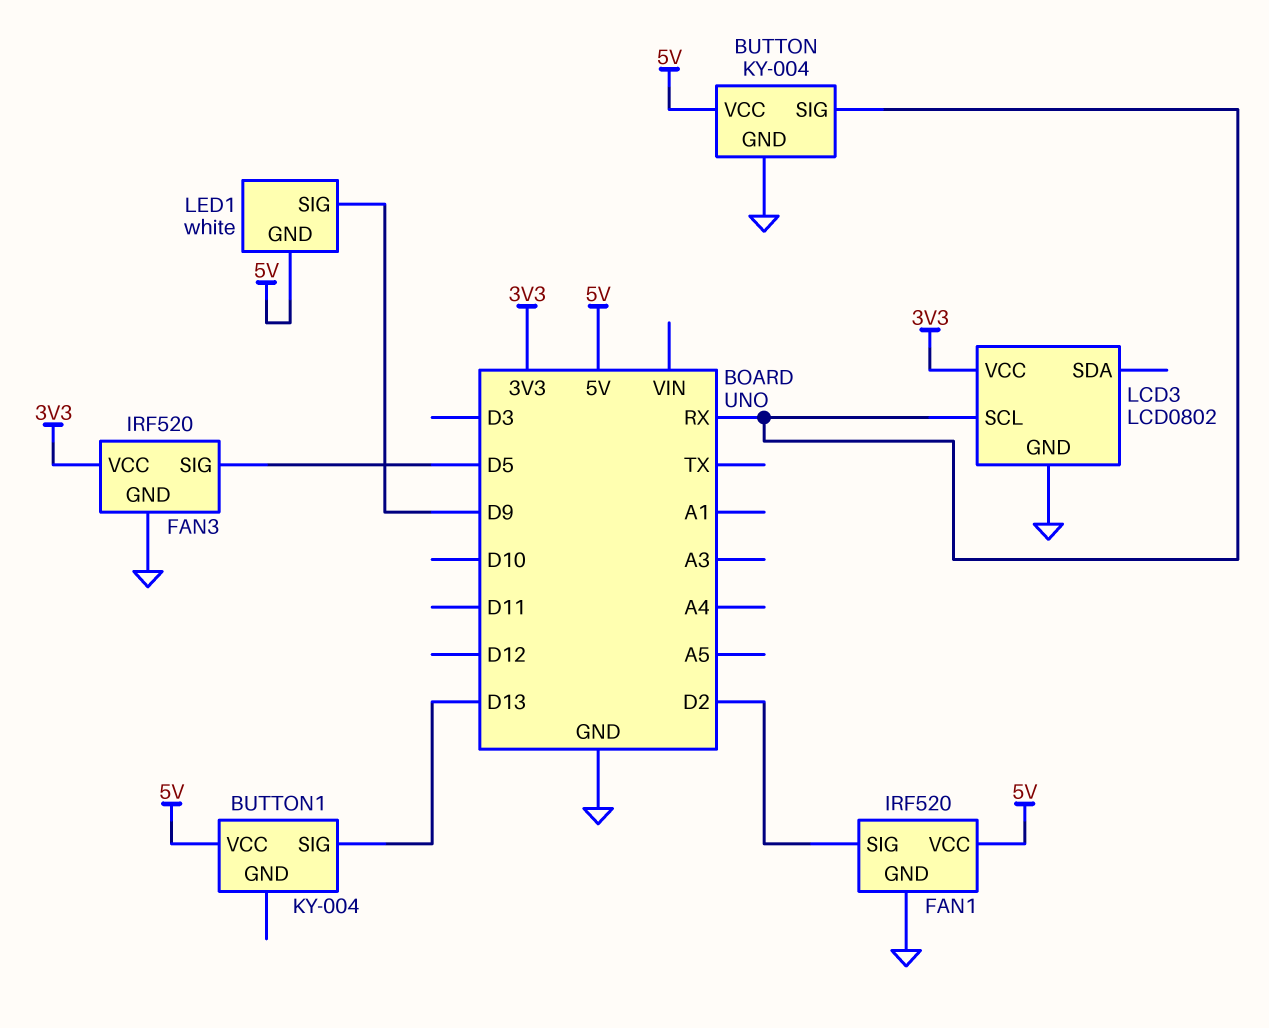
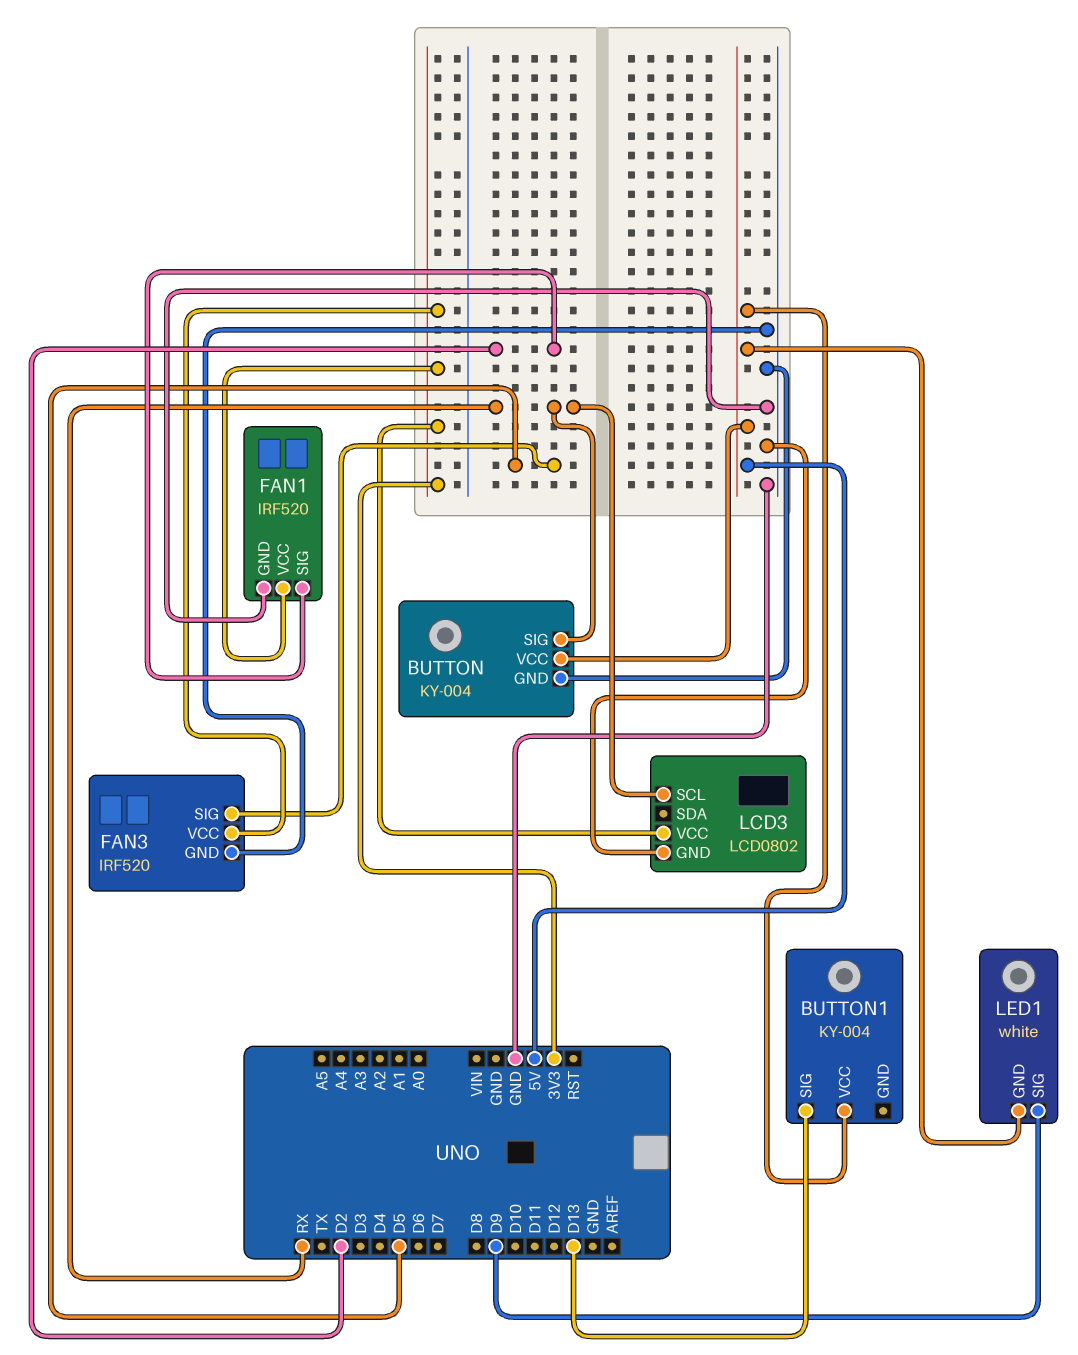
FAN1 pin VCC: 5V -> 3V3

